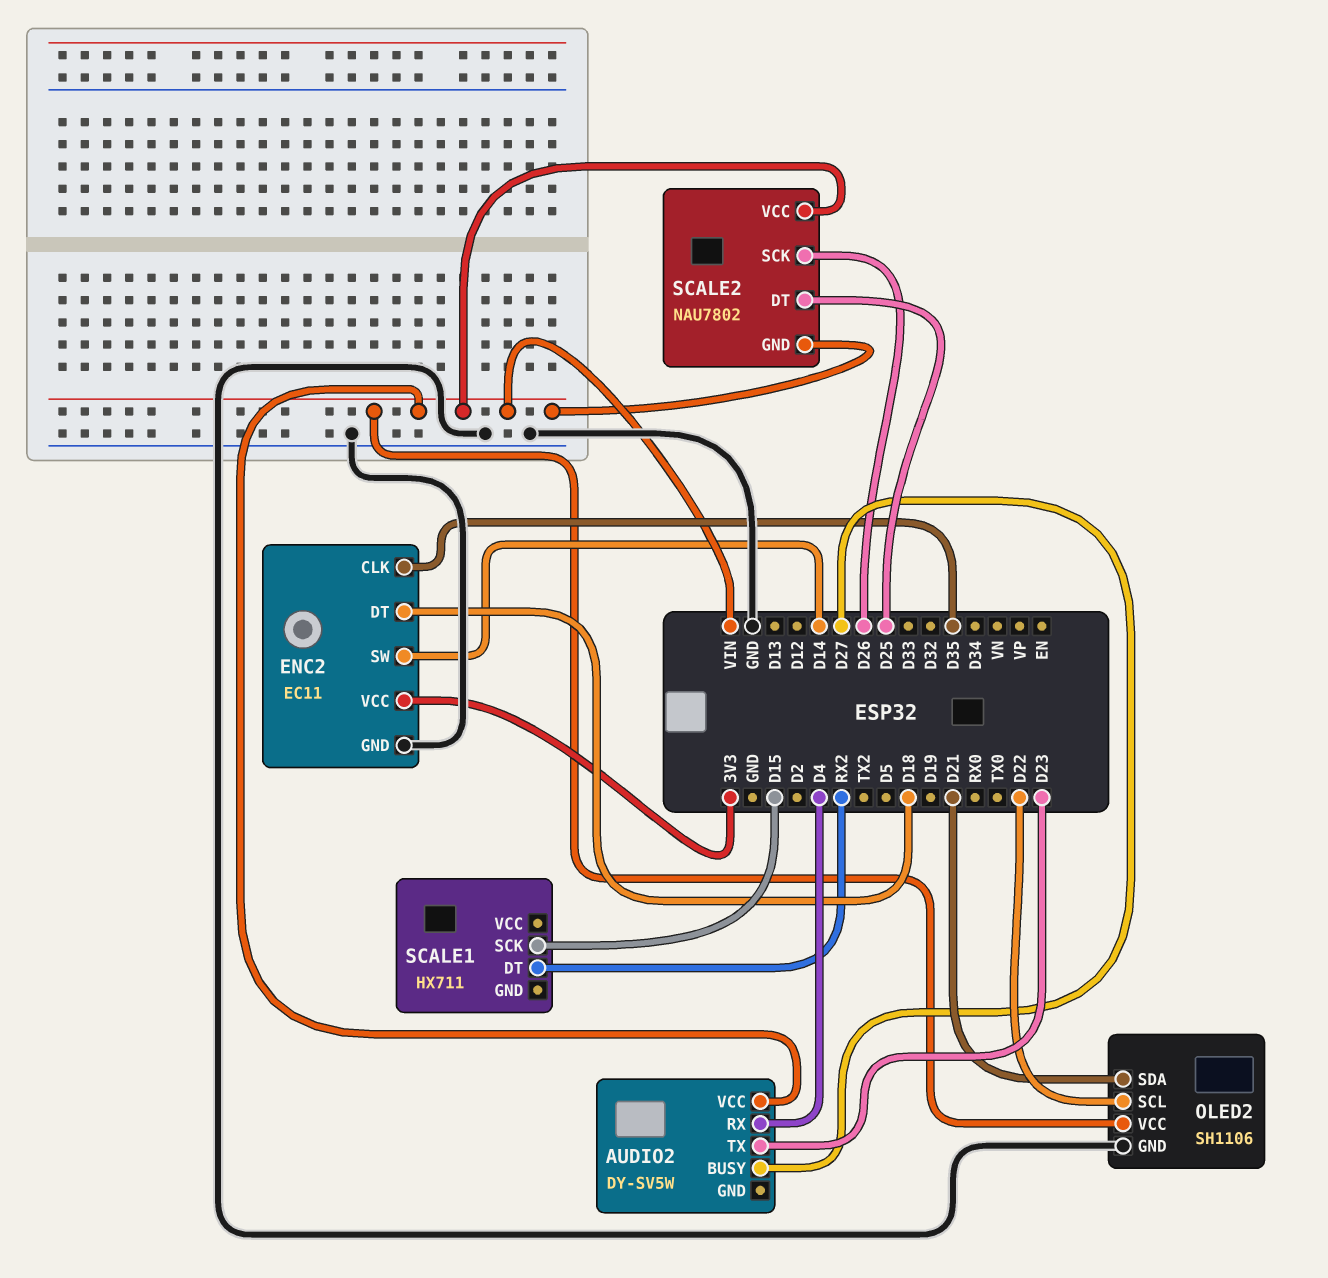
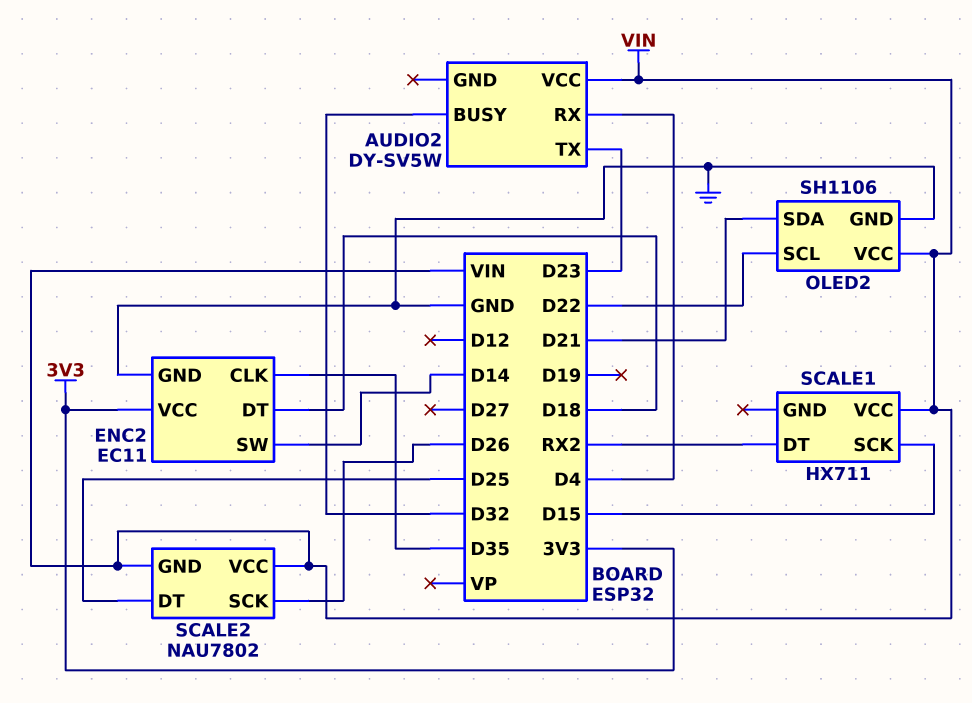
AUDIO2 pin BUSY: D27 -> D32
SCALE1 pin VCC: none -> VIN

